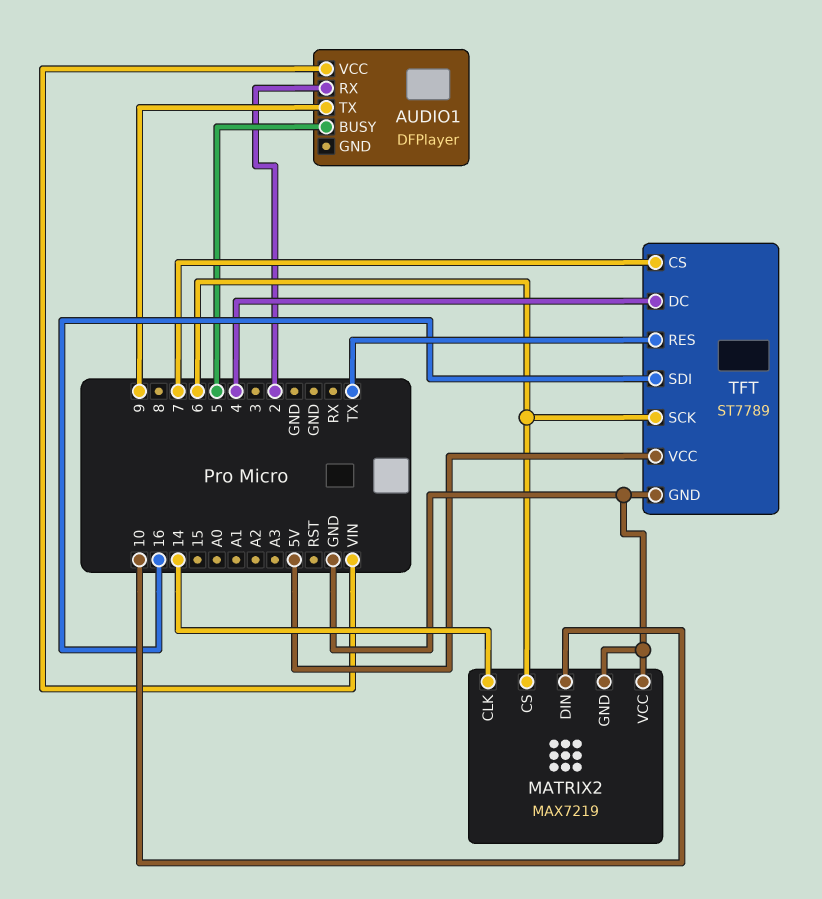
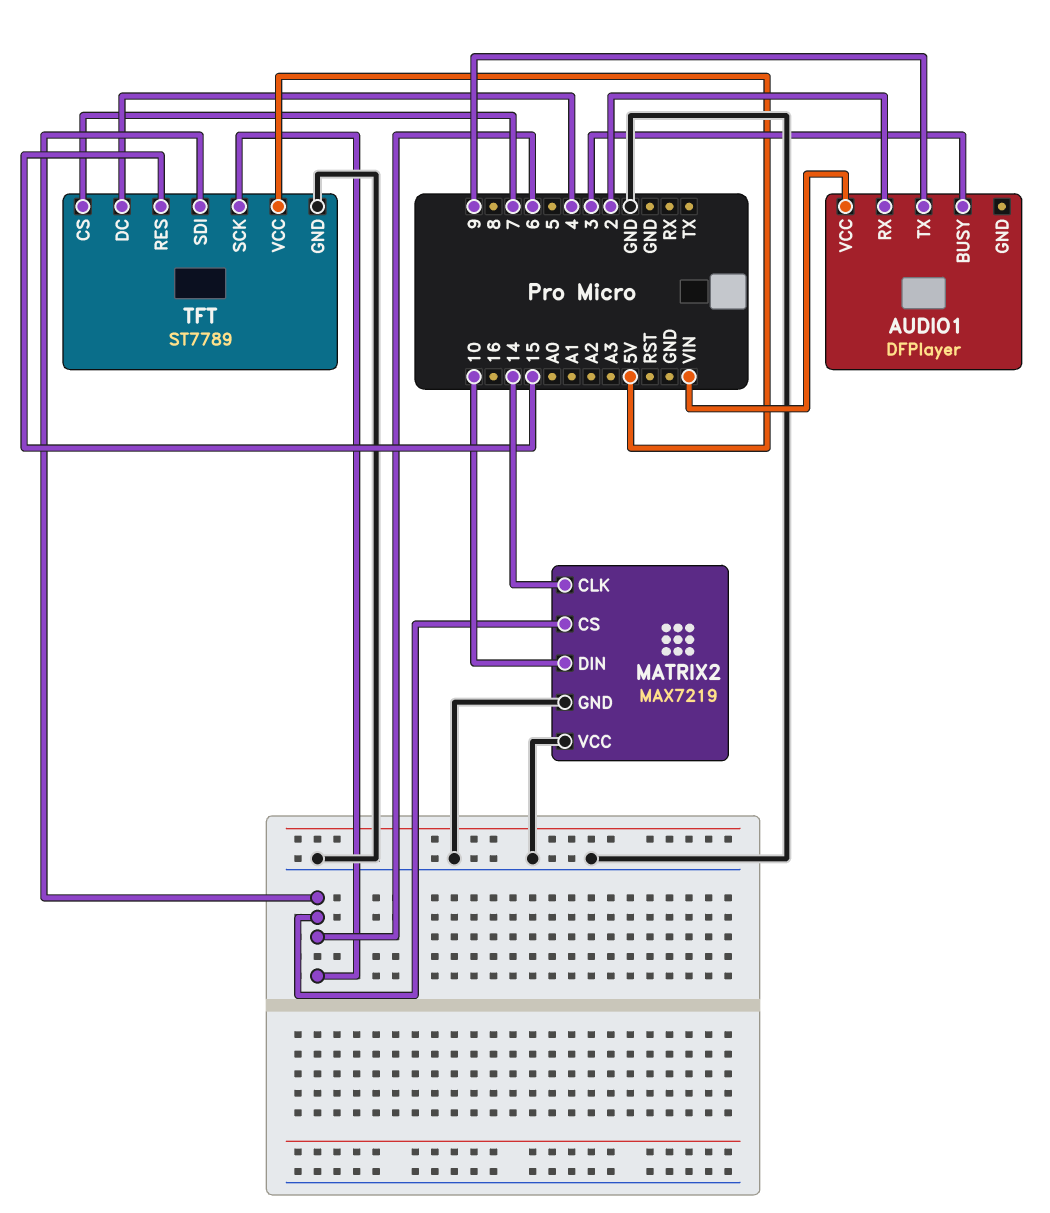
AUDIO1 pin BUSY: 5 -> 3
TFT pin RES: TX -> 15
TFT pin SDI: 16 -> 6

